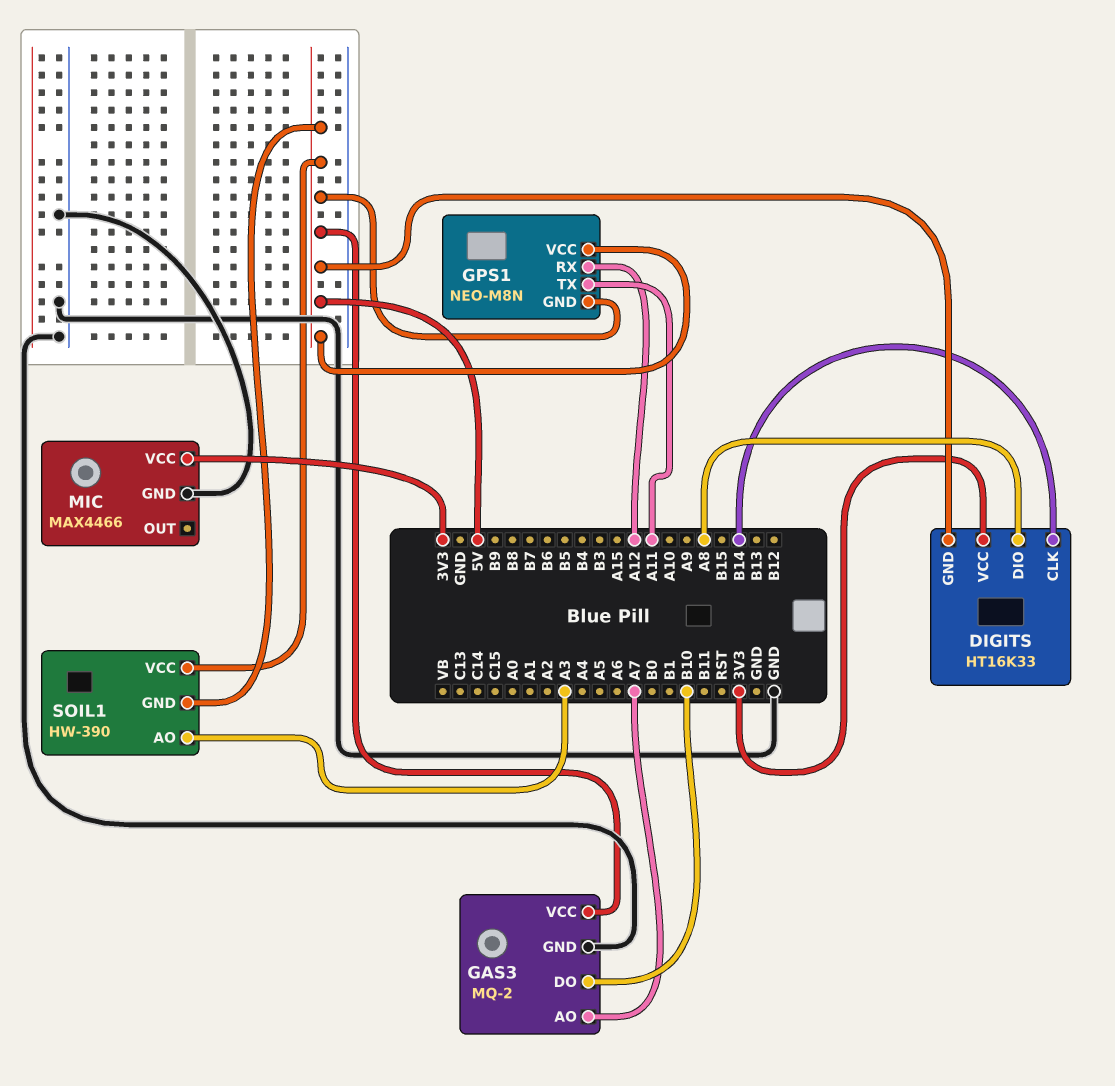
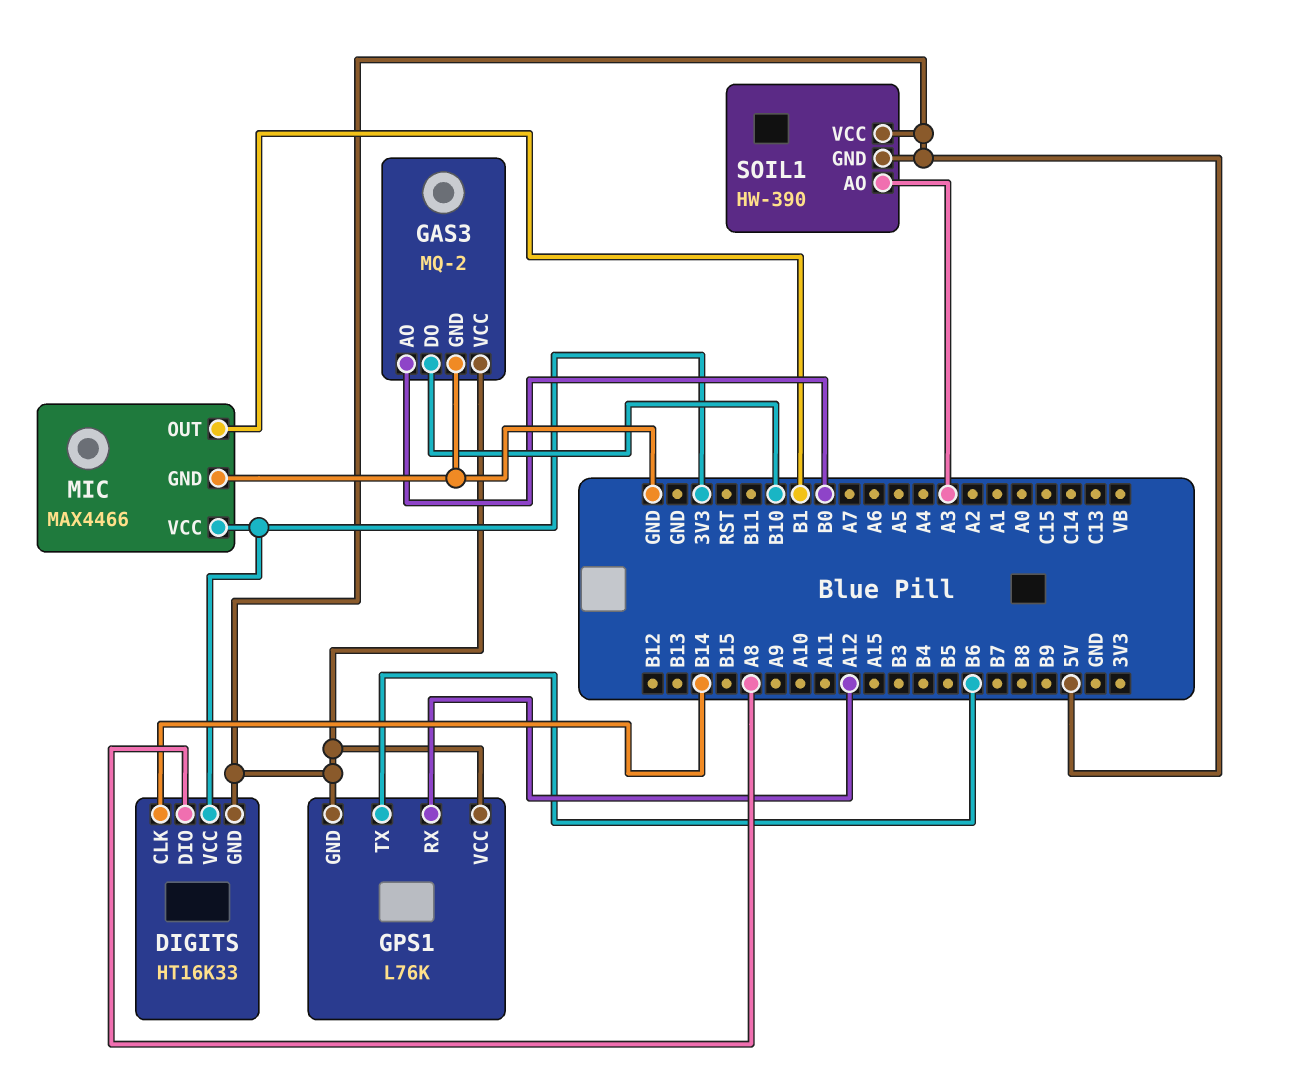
GAS3 pin AO: A7 -> B0
GPS1: NEO-M8N -> L76K
GPS1 pin TX: A11 -> B6
MIC pin OUT: none -> B1

